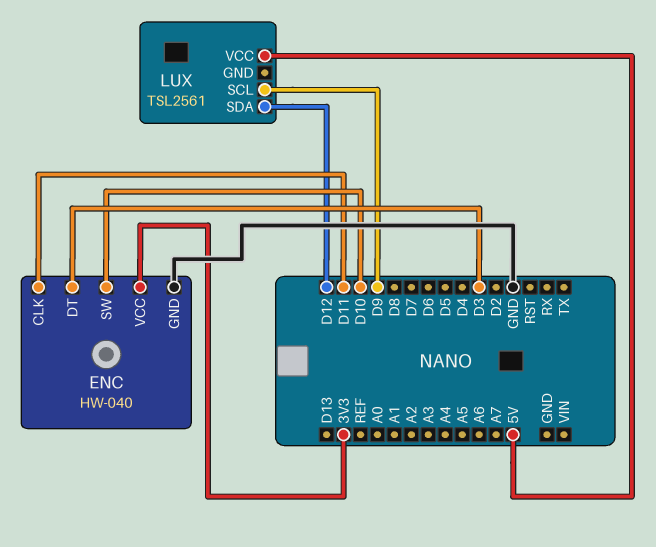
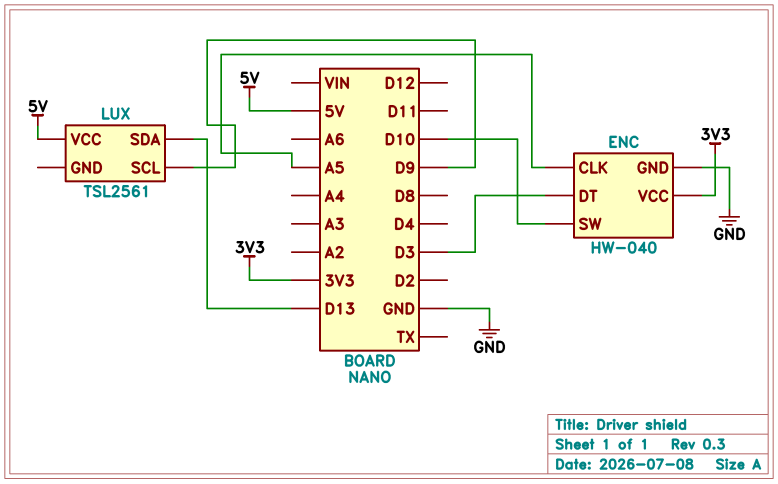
ENC pin CLK: D11 -> A5
LUX pin SDA: D12 -> D13

